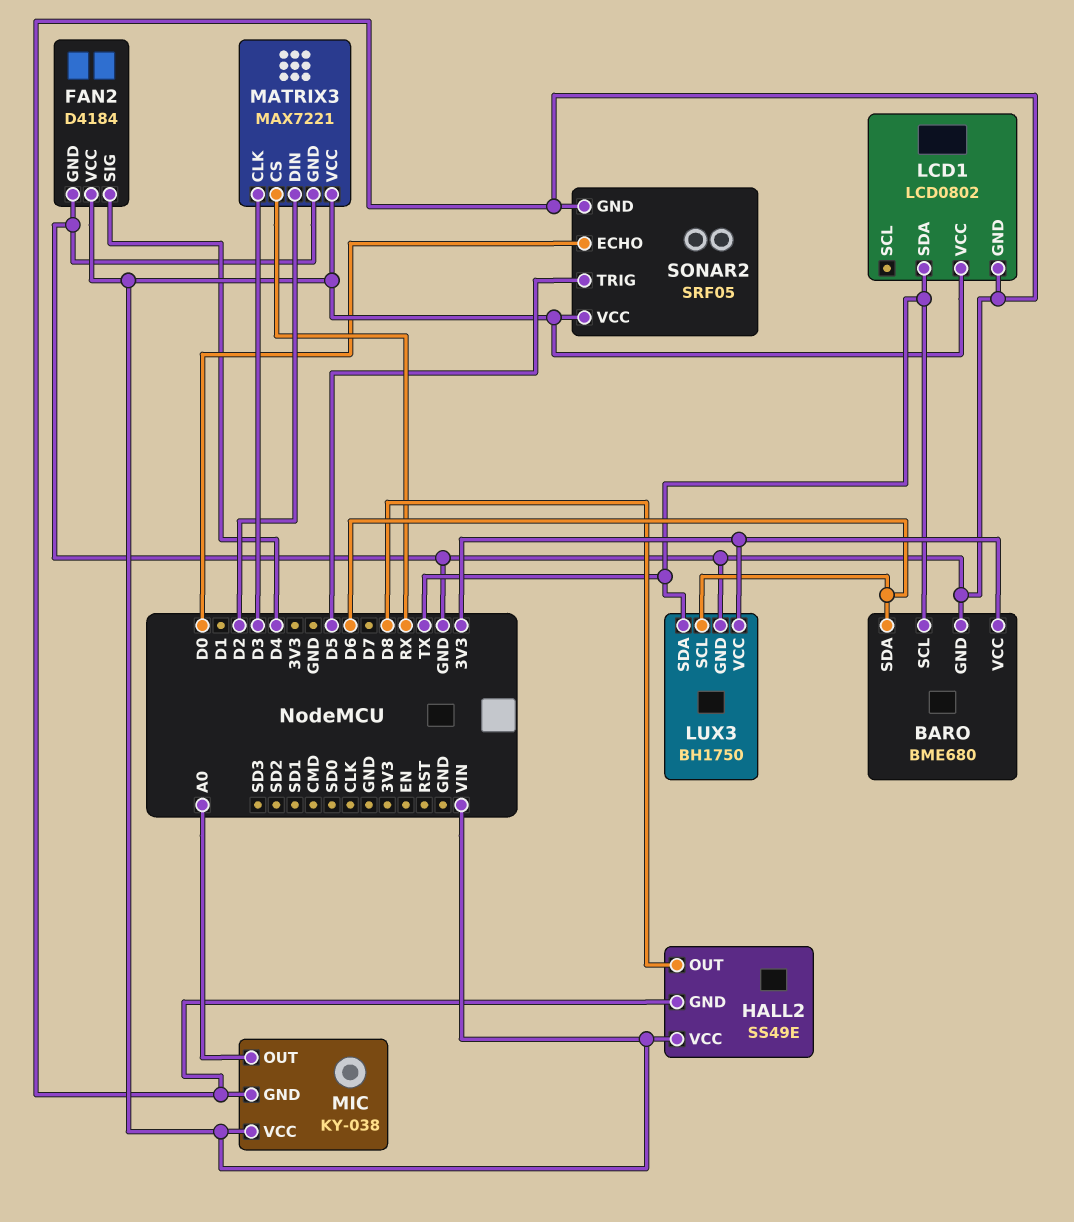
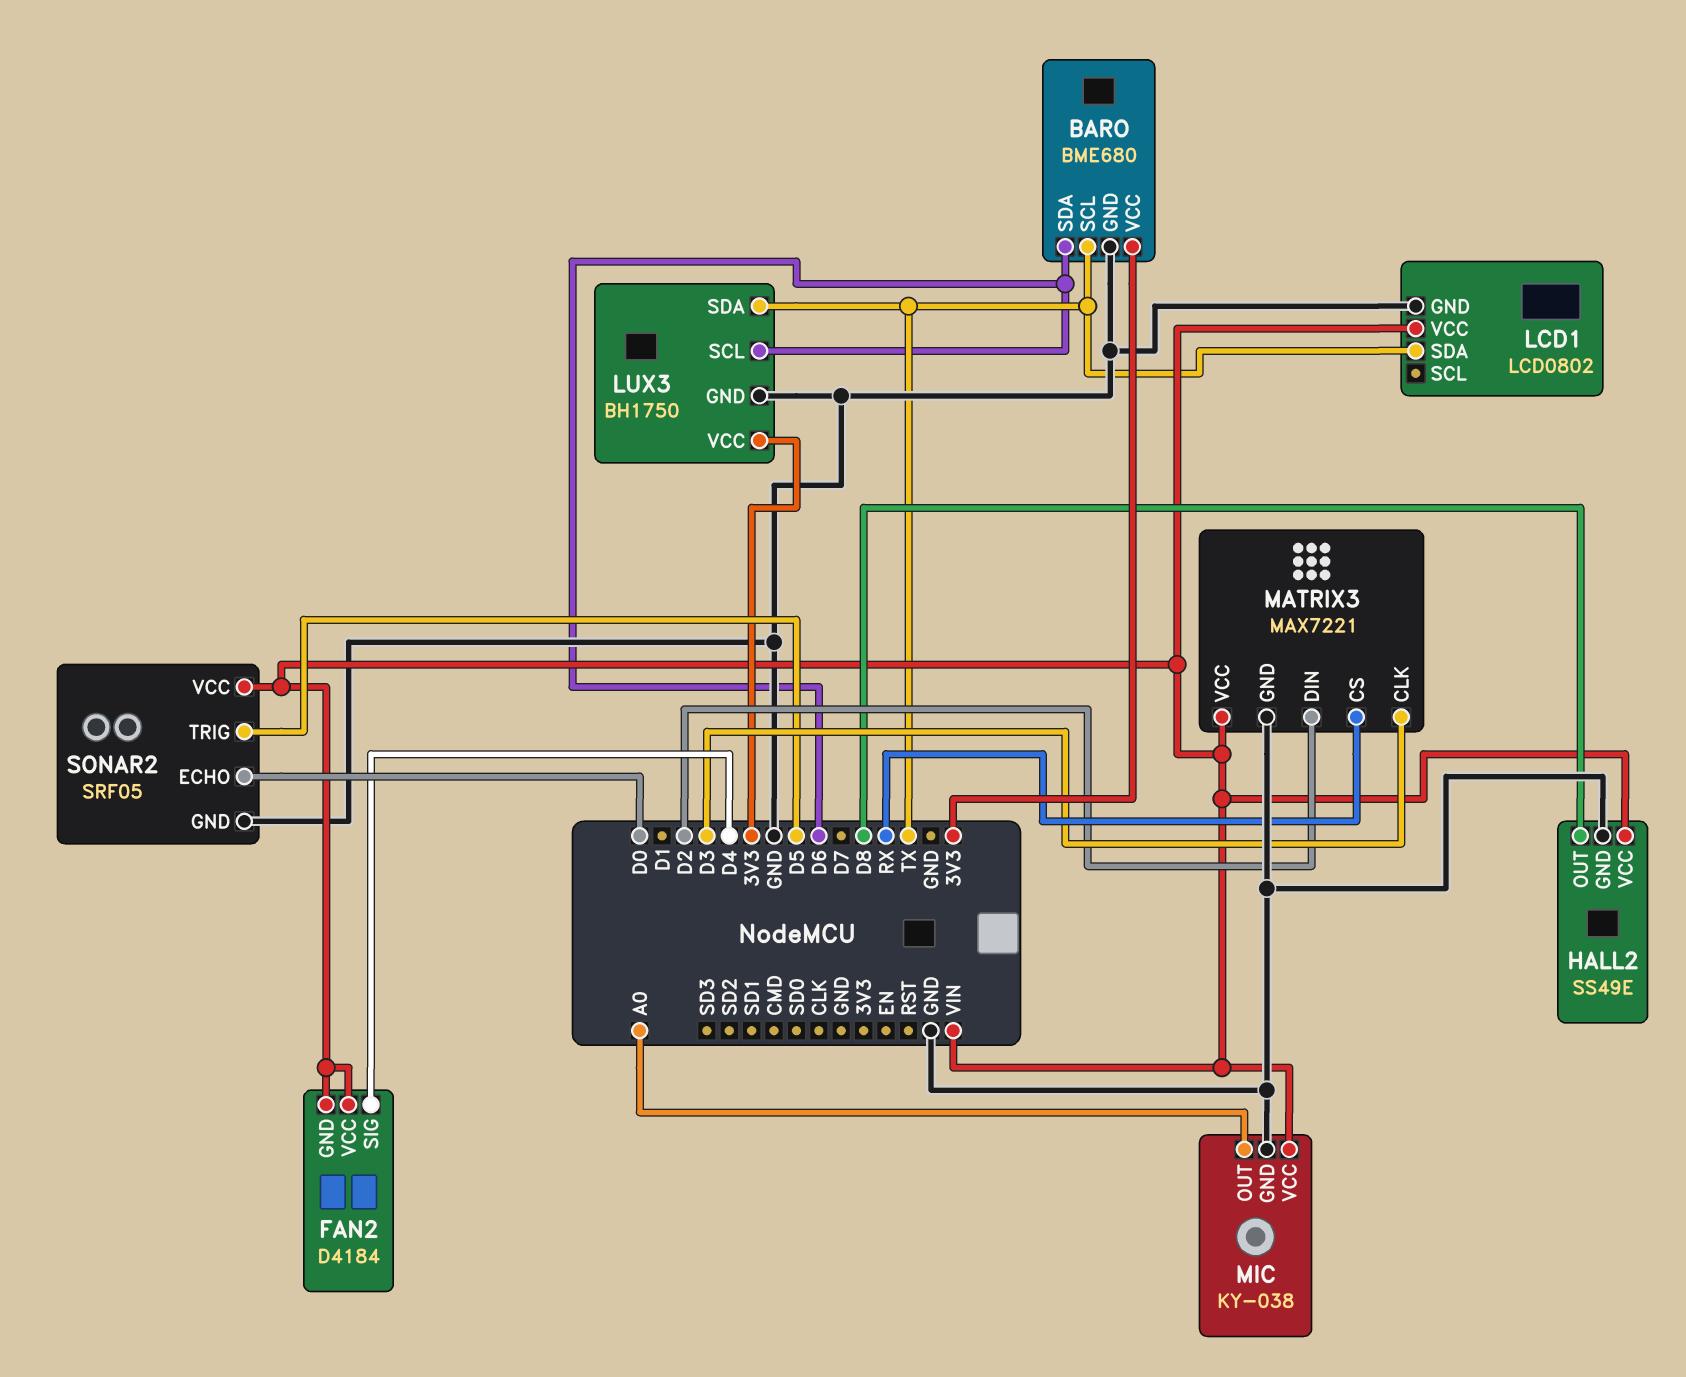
FAN2 pin GND: GND -> VIN

